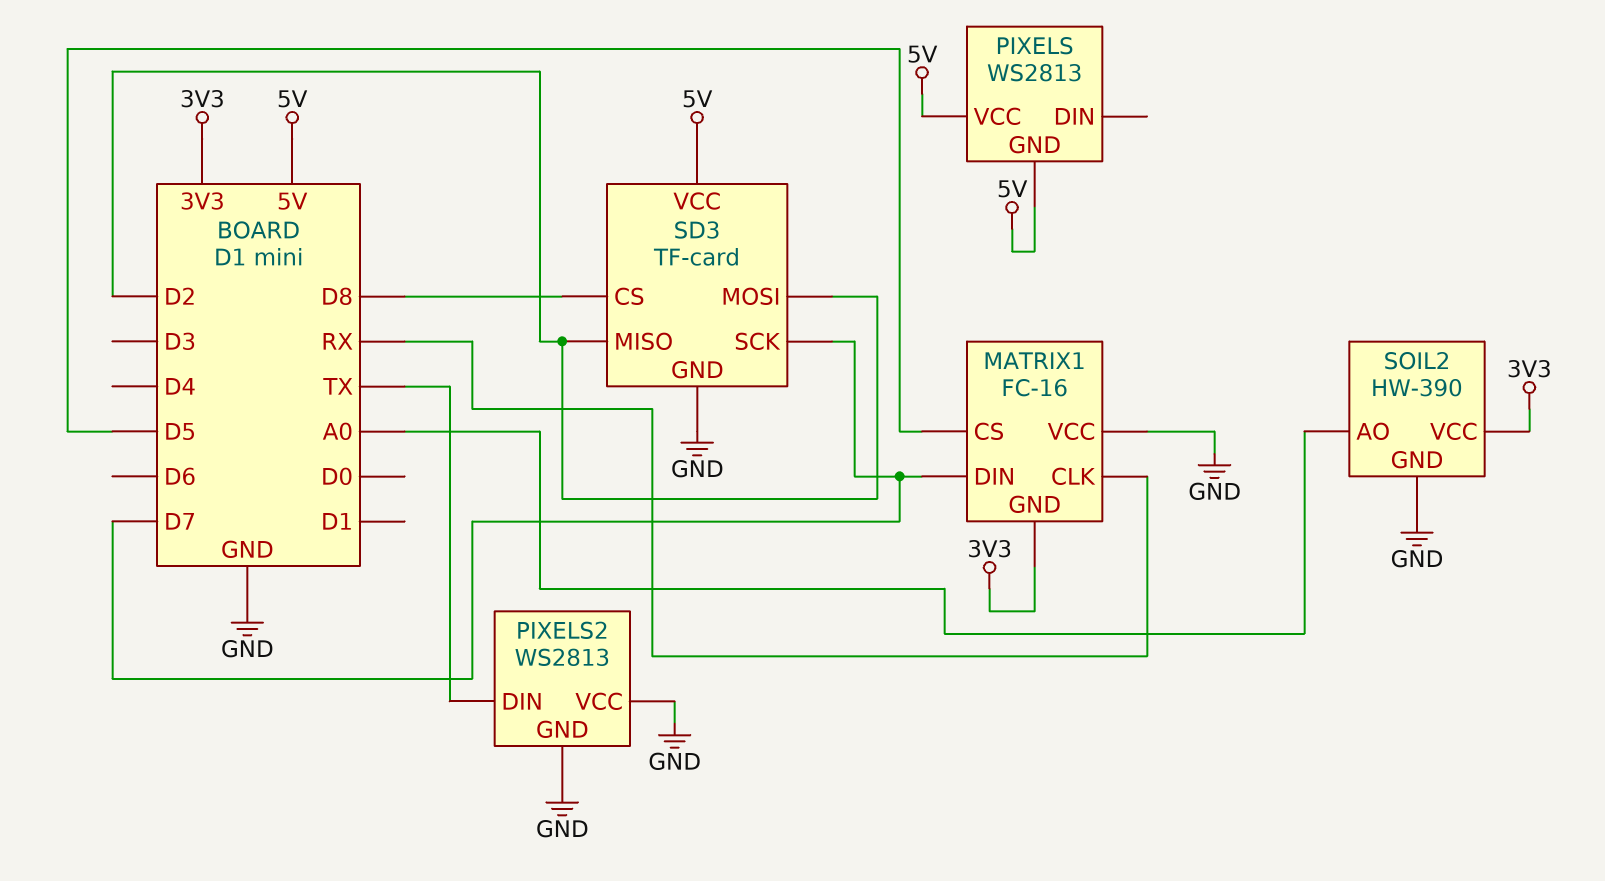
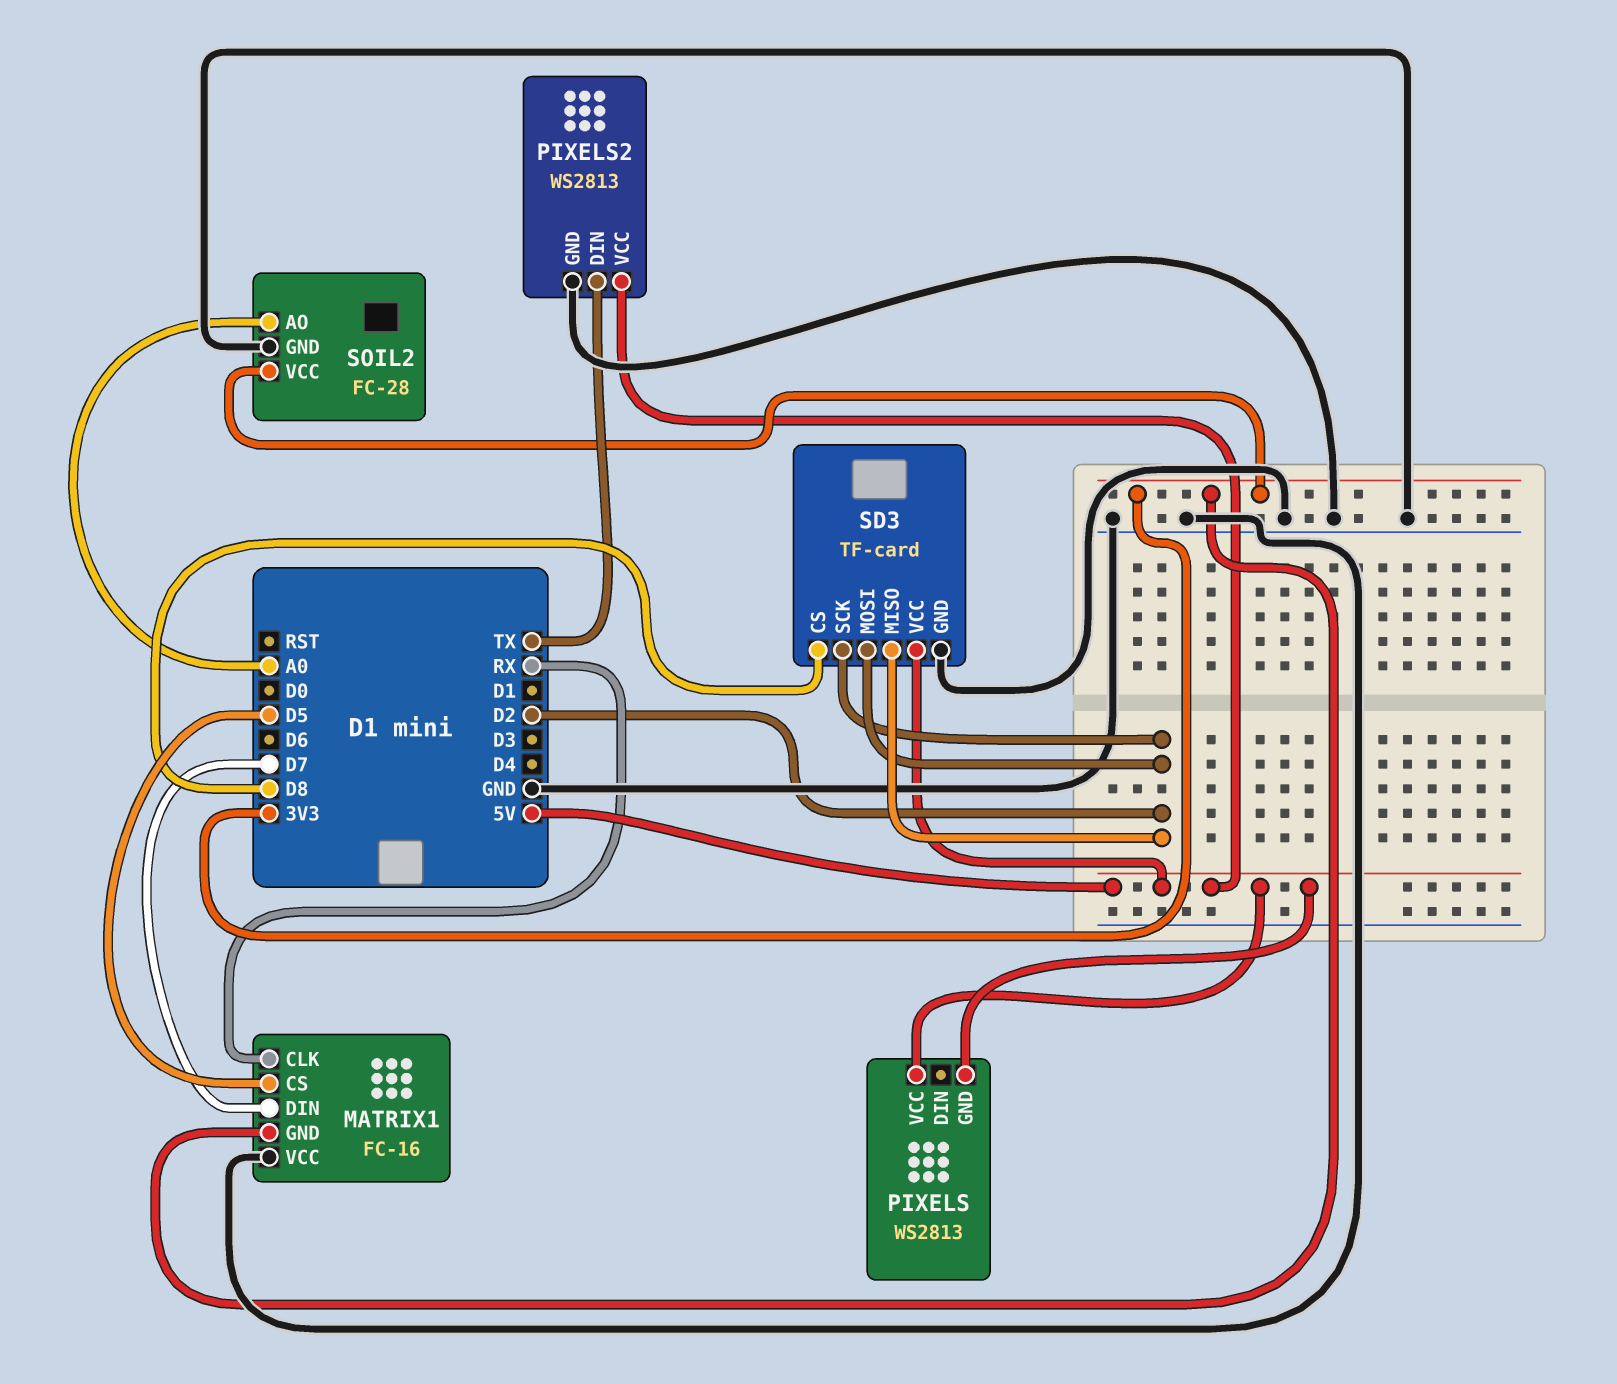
PIXELS2 pin VCC: GND -> 5V
SD3 pin SCK: D7 -> D2
SOIL2: HW-390 -> FC-28

